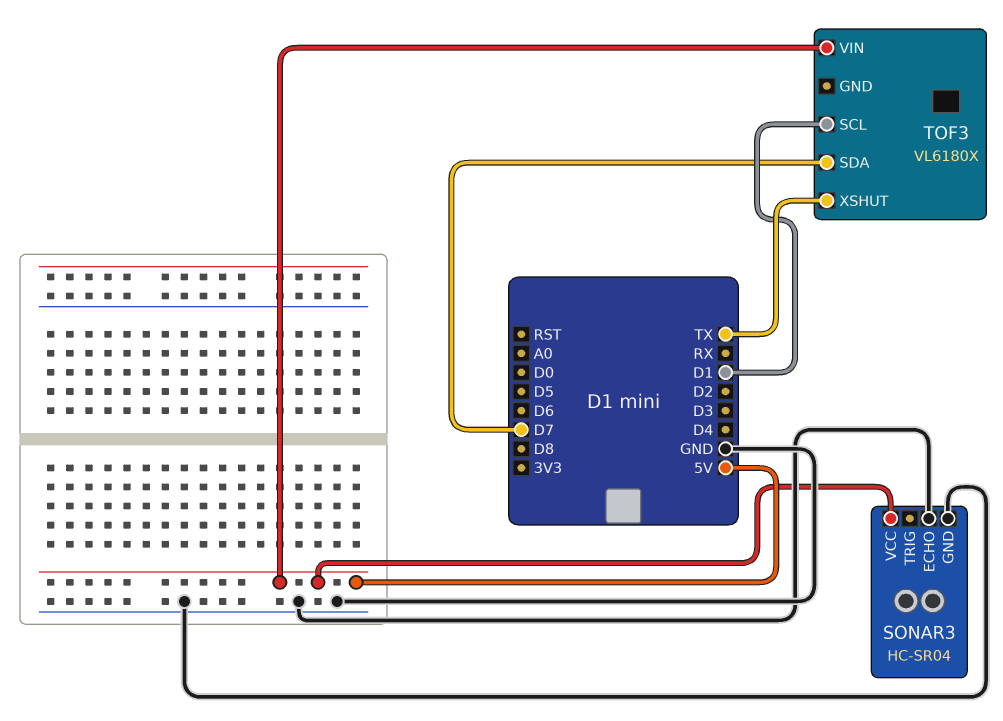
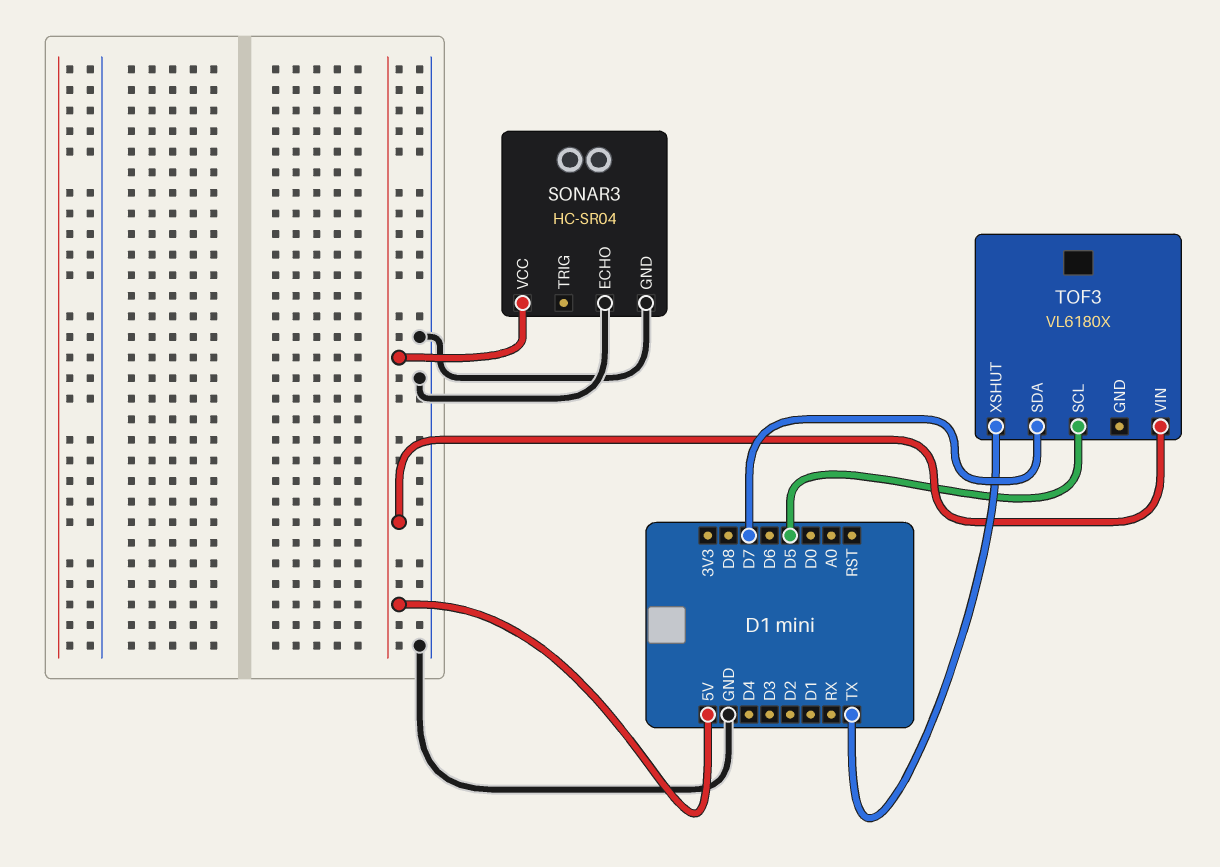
TOF3 pin SCL: D1 -> D5

